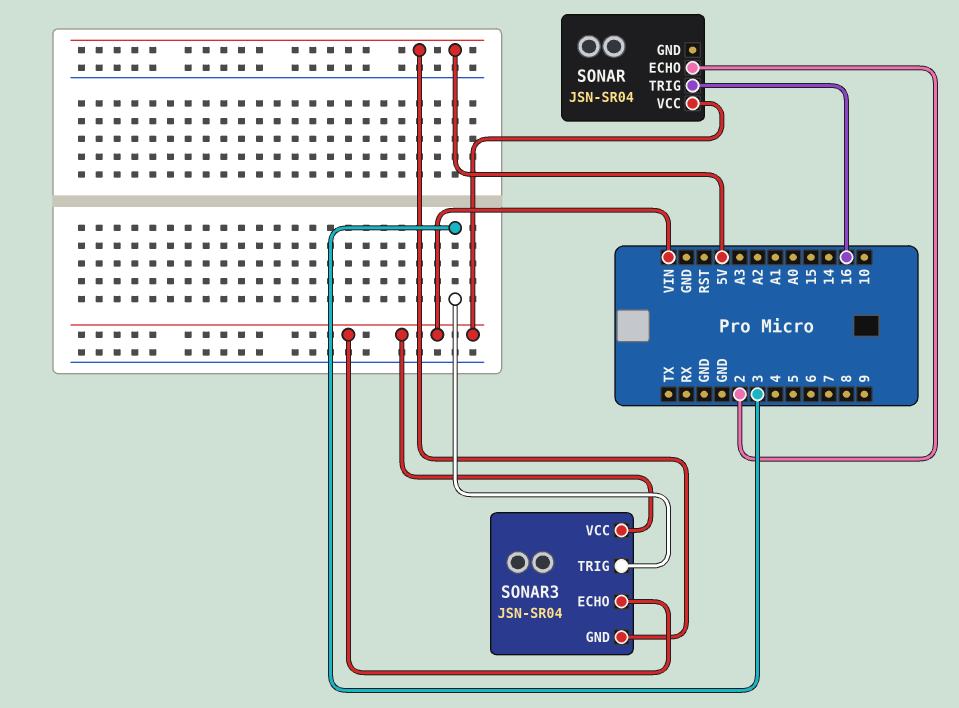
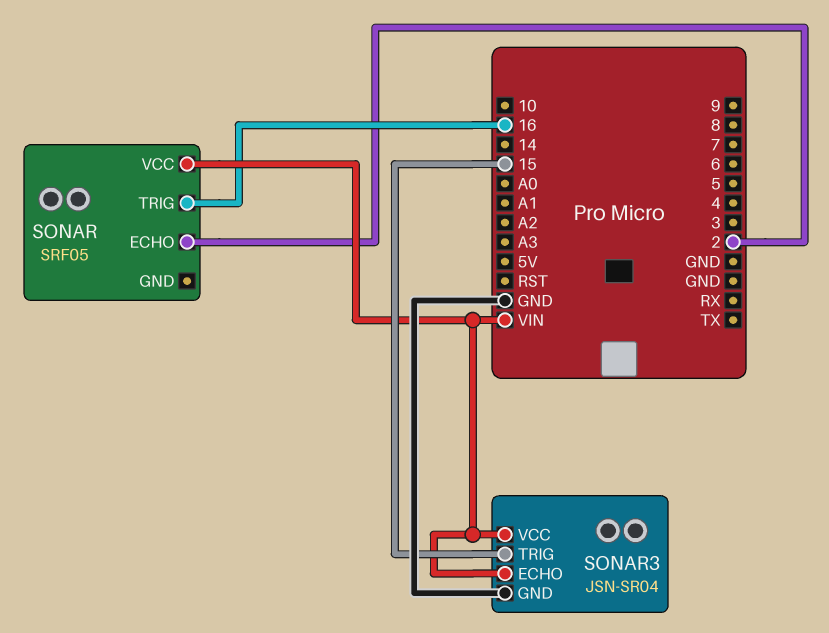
SONAR: JSN-SR04 -> SRF05
SONAR3 pin GND: 5V -> GND
SONAR3 pin TRIG: 3 -> 15

